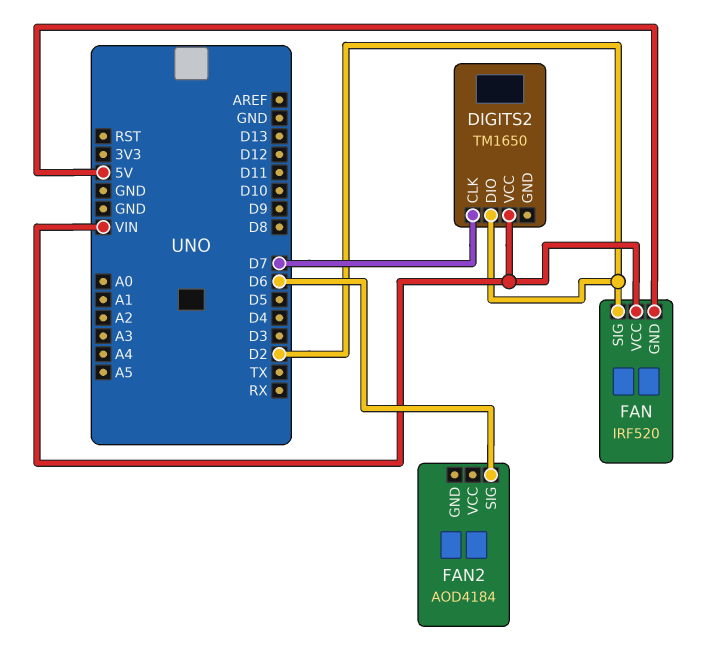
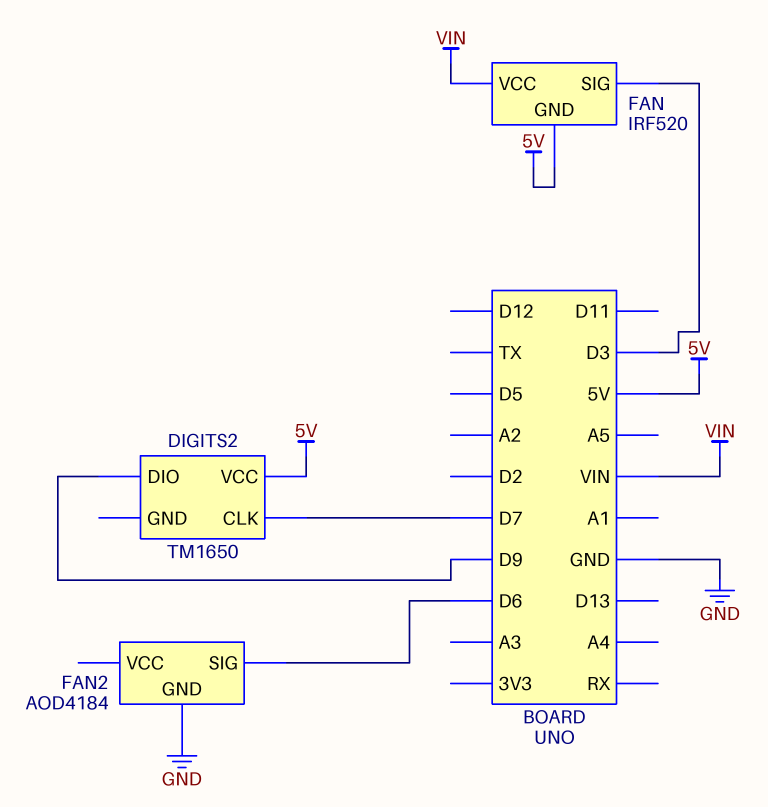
DIGITS2 pin DIO: D2 -> D9
DIGITS2 pin VCC: VIN -> 5V
FAN pin SIG: D2 -> D3
FAN2 pin GND: none -> GND

